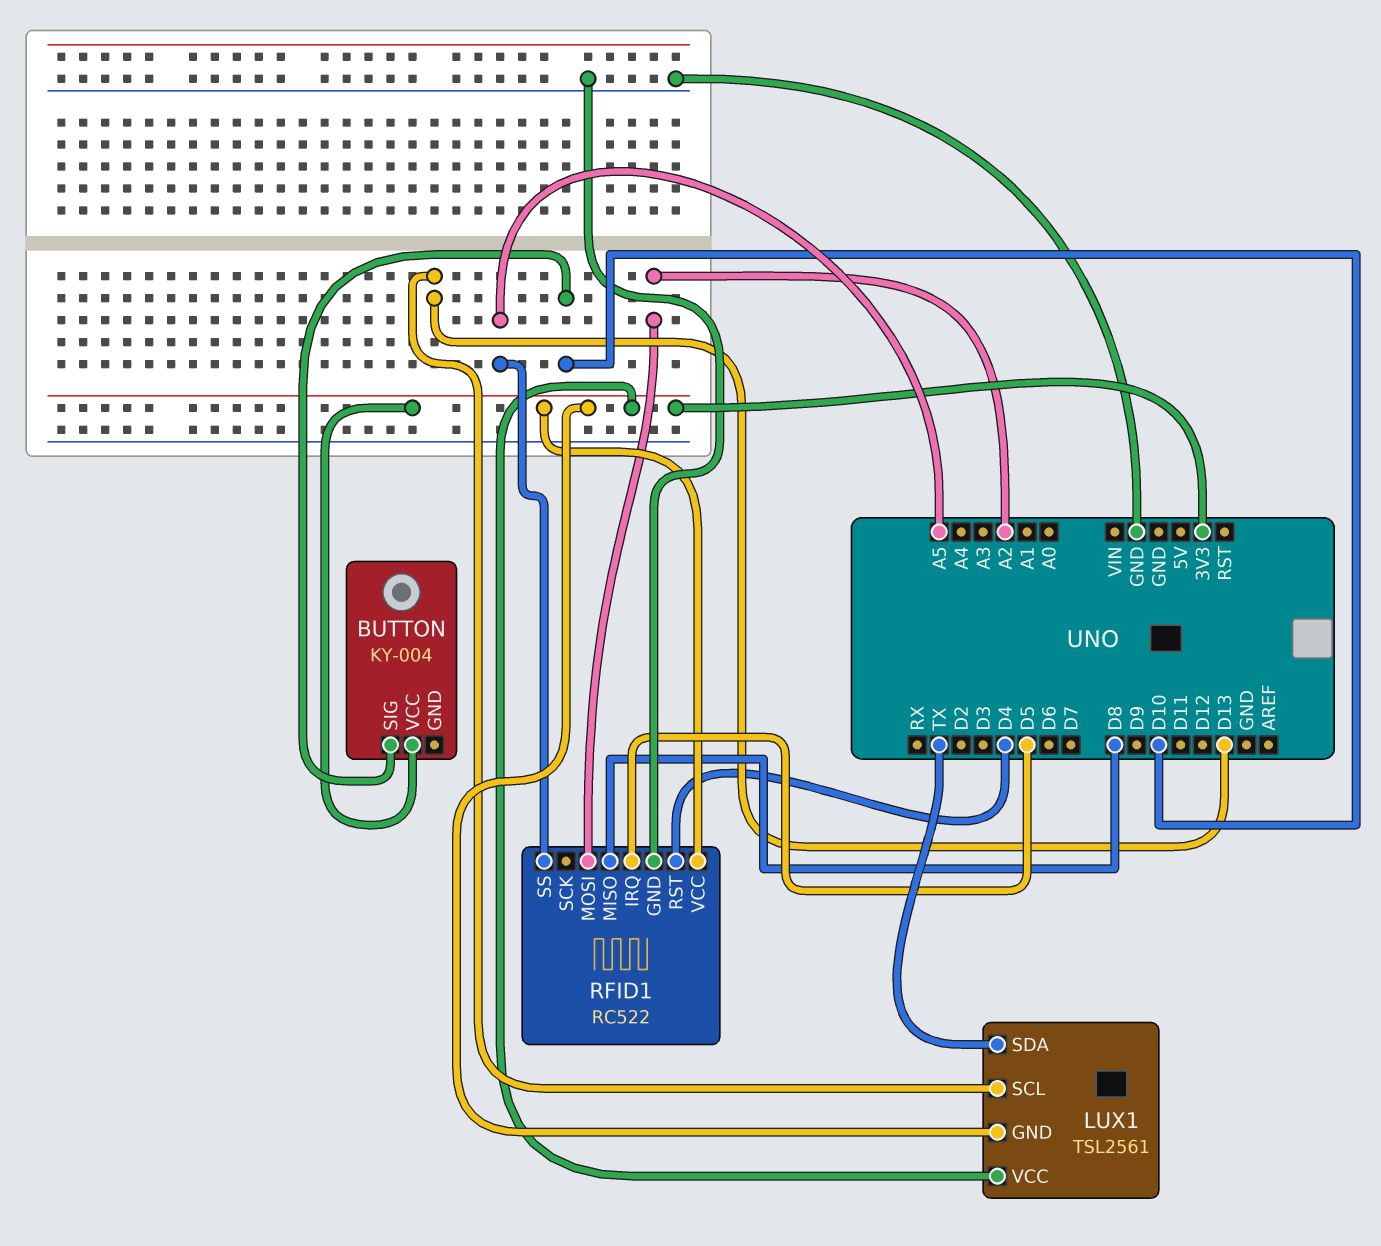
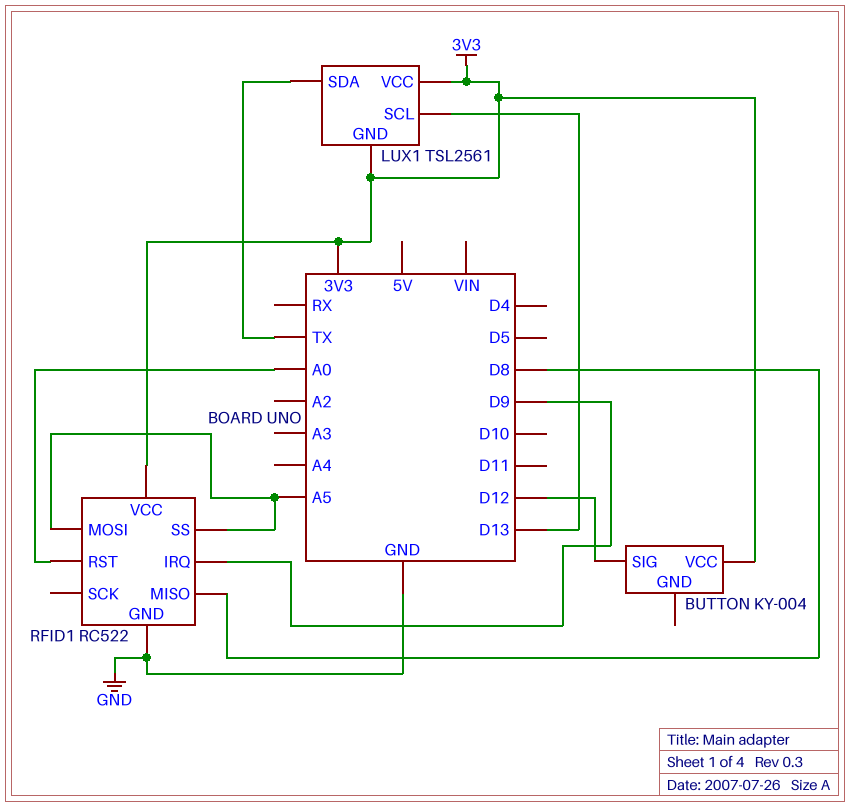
BUTTON pin SIG: D10 -> D12
RFID1 pin IRQ: D5 -> D9
RFID1 pin MOSI: A2 -> A5
RFID1 pin RST: D4 -> A0

